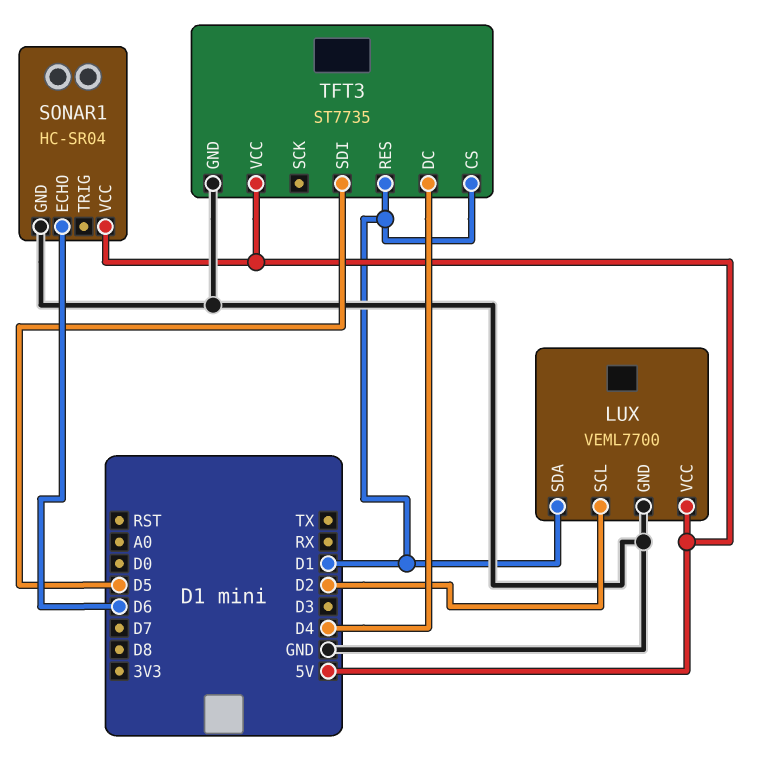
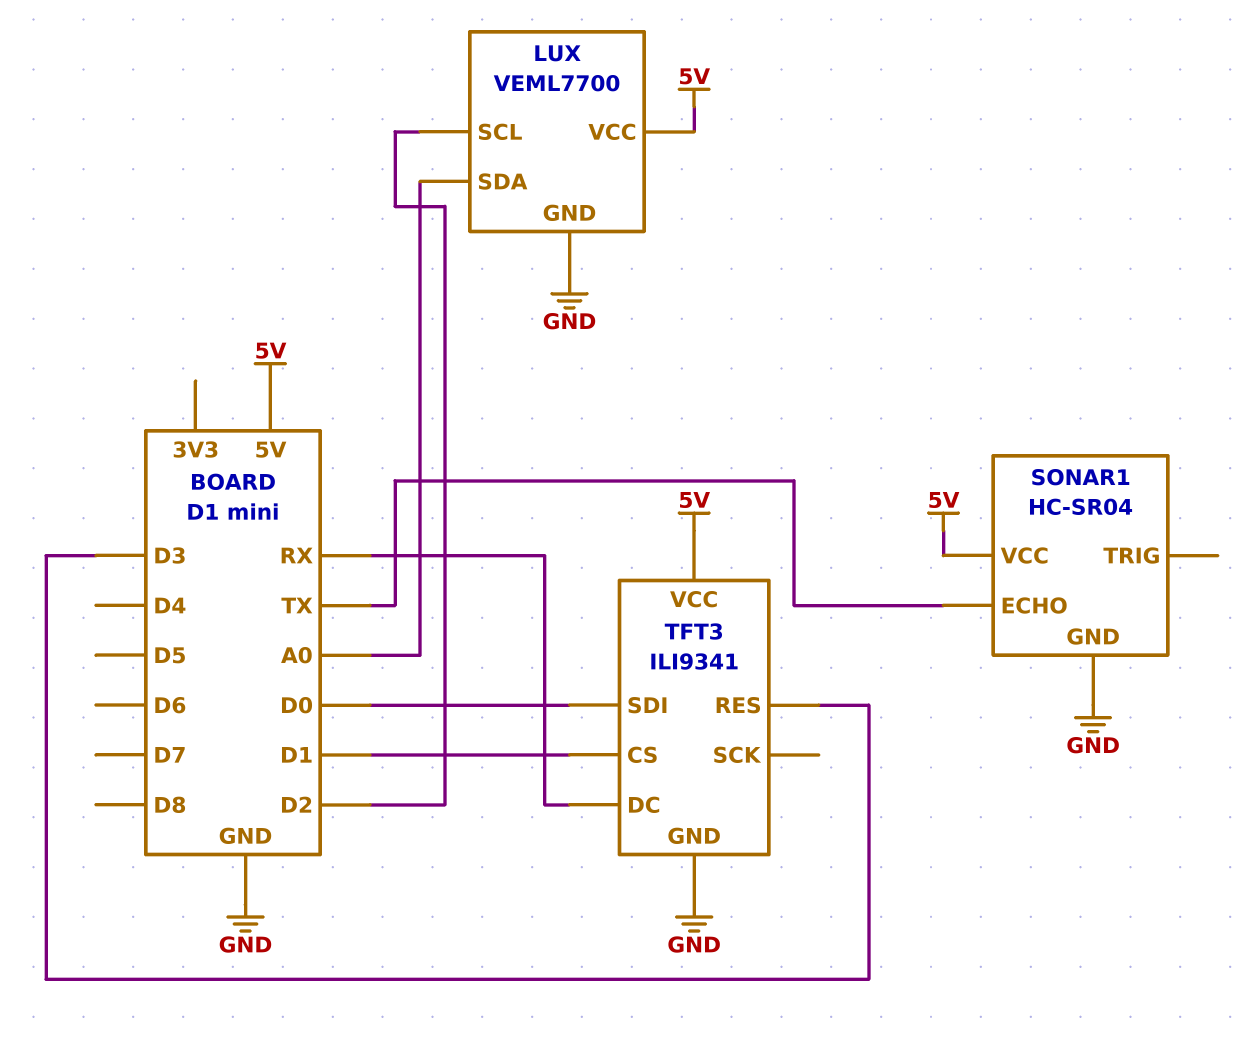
LUX pin SDA: D1 -> A0
SONAR1 pin ECHO: D6 -> TX
TFT3: ST7735 -> ILI9341
TFT3 pin DC: D4 -> RX
TFT3 pin RES: D1 -> D3
TFT3 pin SDI: D5 -> D0

